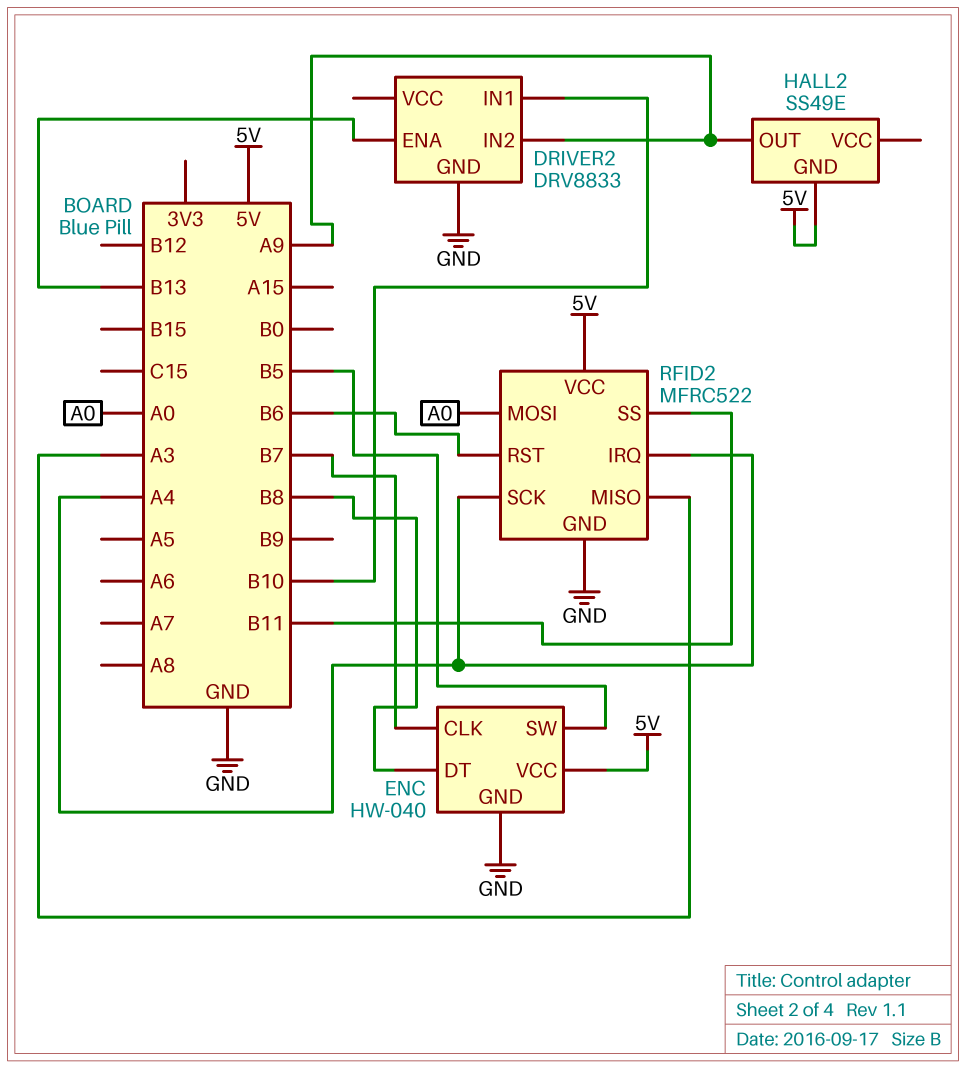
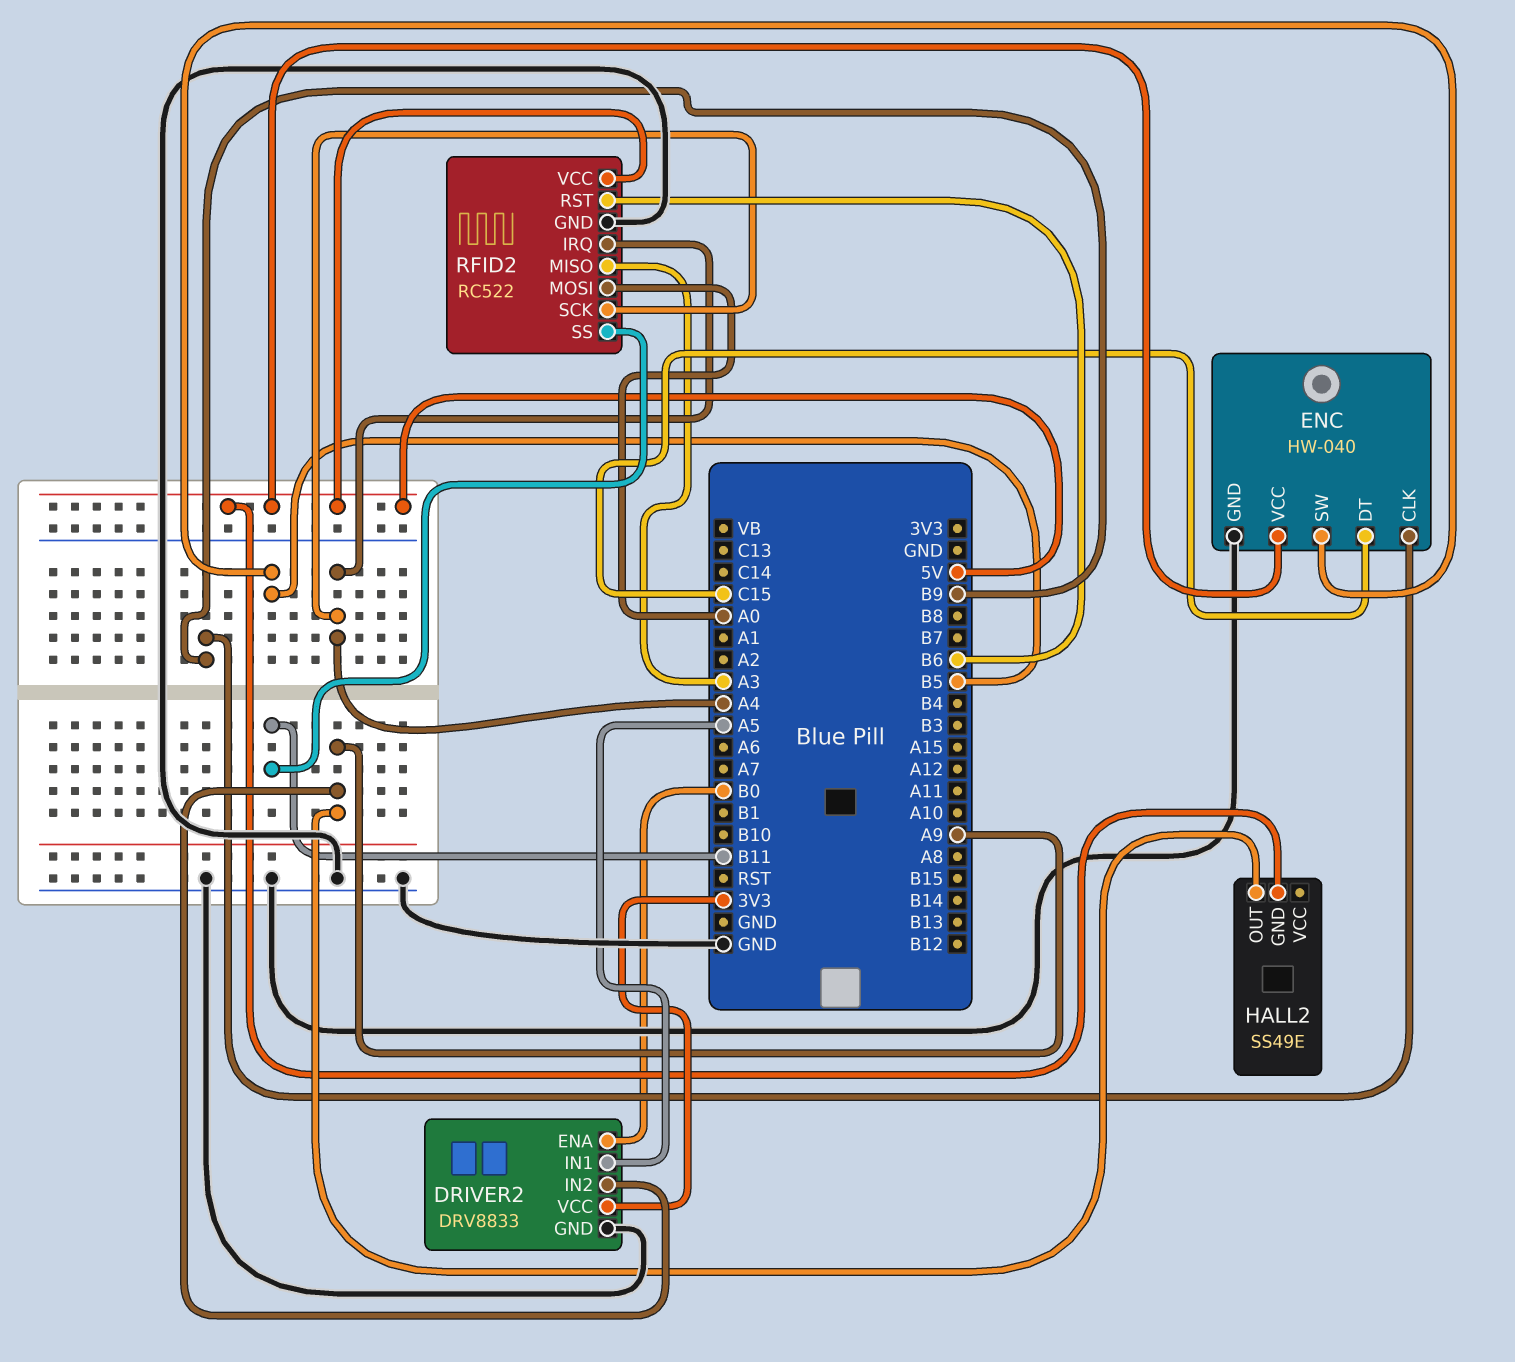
DRIVER2 pin ENA: B13 -> B0
DRIVER2 pin IN1: B10 -> A5
DRIVER2 pin VCC: none -> 3V3
ENC pin CLK: B7 -> B9
ENC pin DT: B8 -> C15
RFID2: MFRC522 -> RC522

